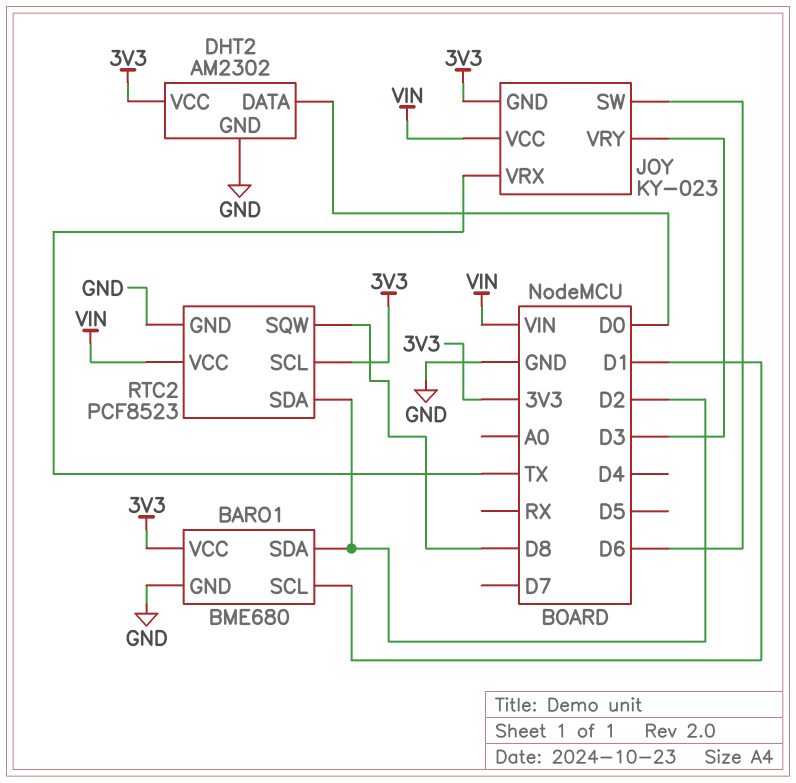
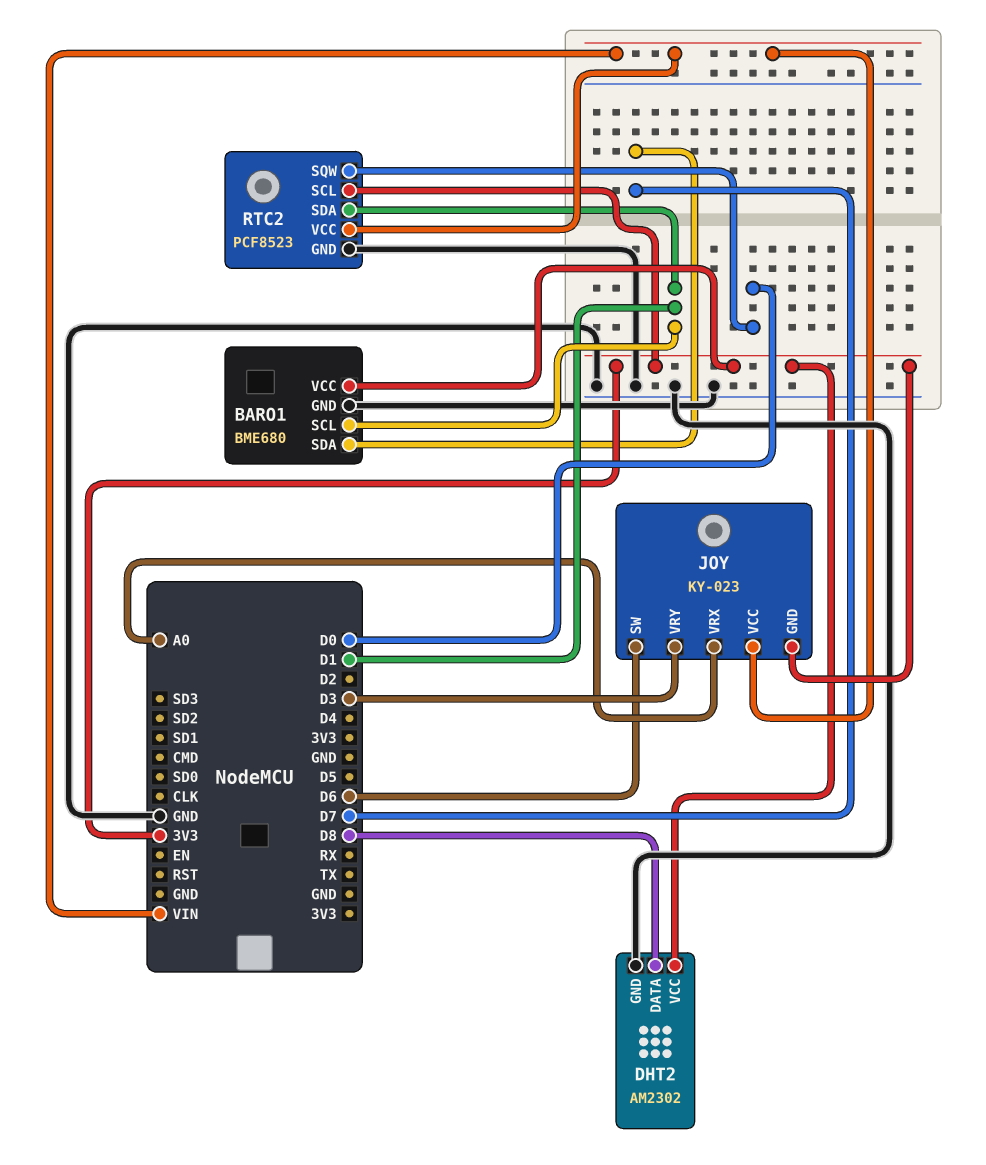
BARO1 pin SDA: D2 -> D7
DHT2 pin DATA: D0 -> D8
JOY pin VRX: TX -> A0
RTC2 pin SDA: D2 -> D1
RTC2 pin SQW: D8 -> D0

